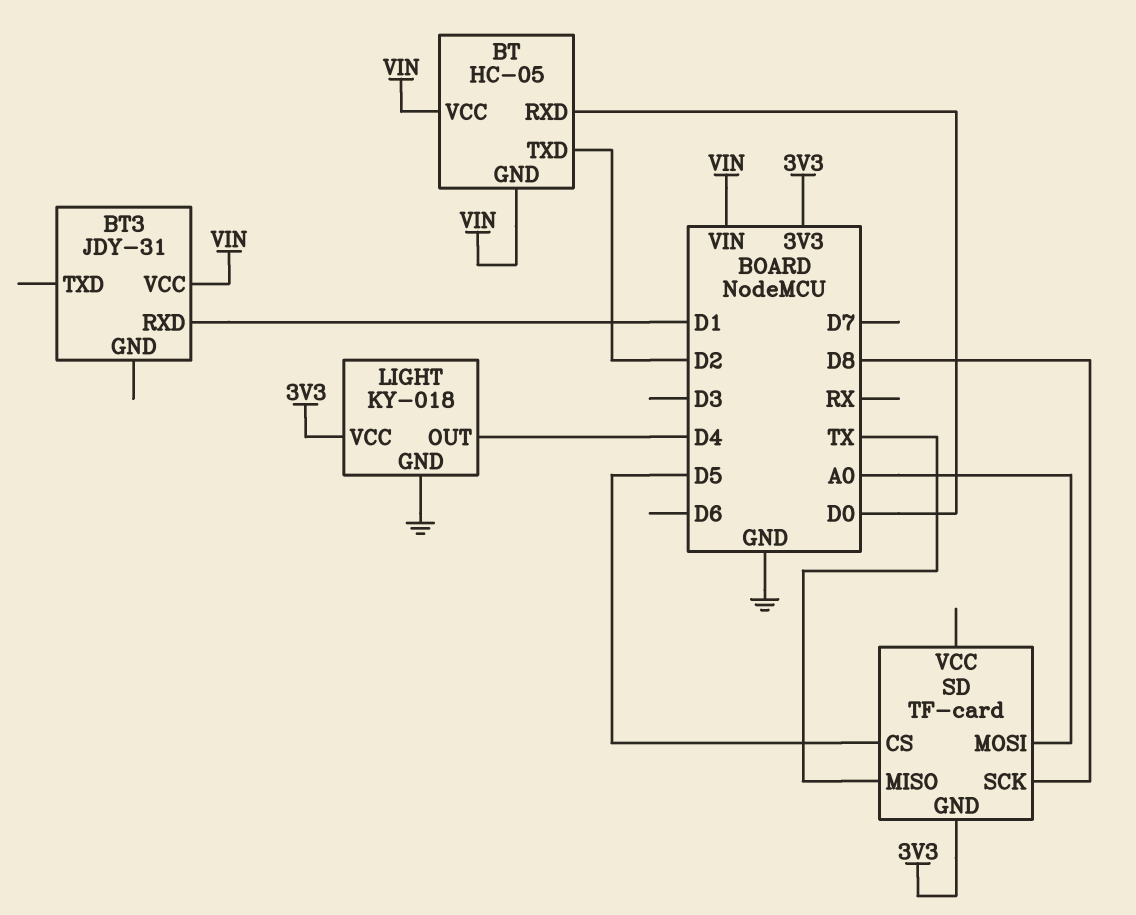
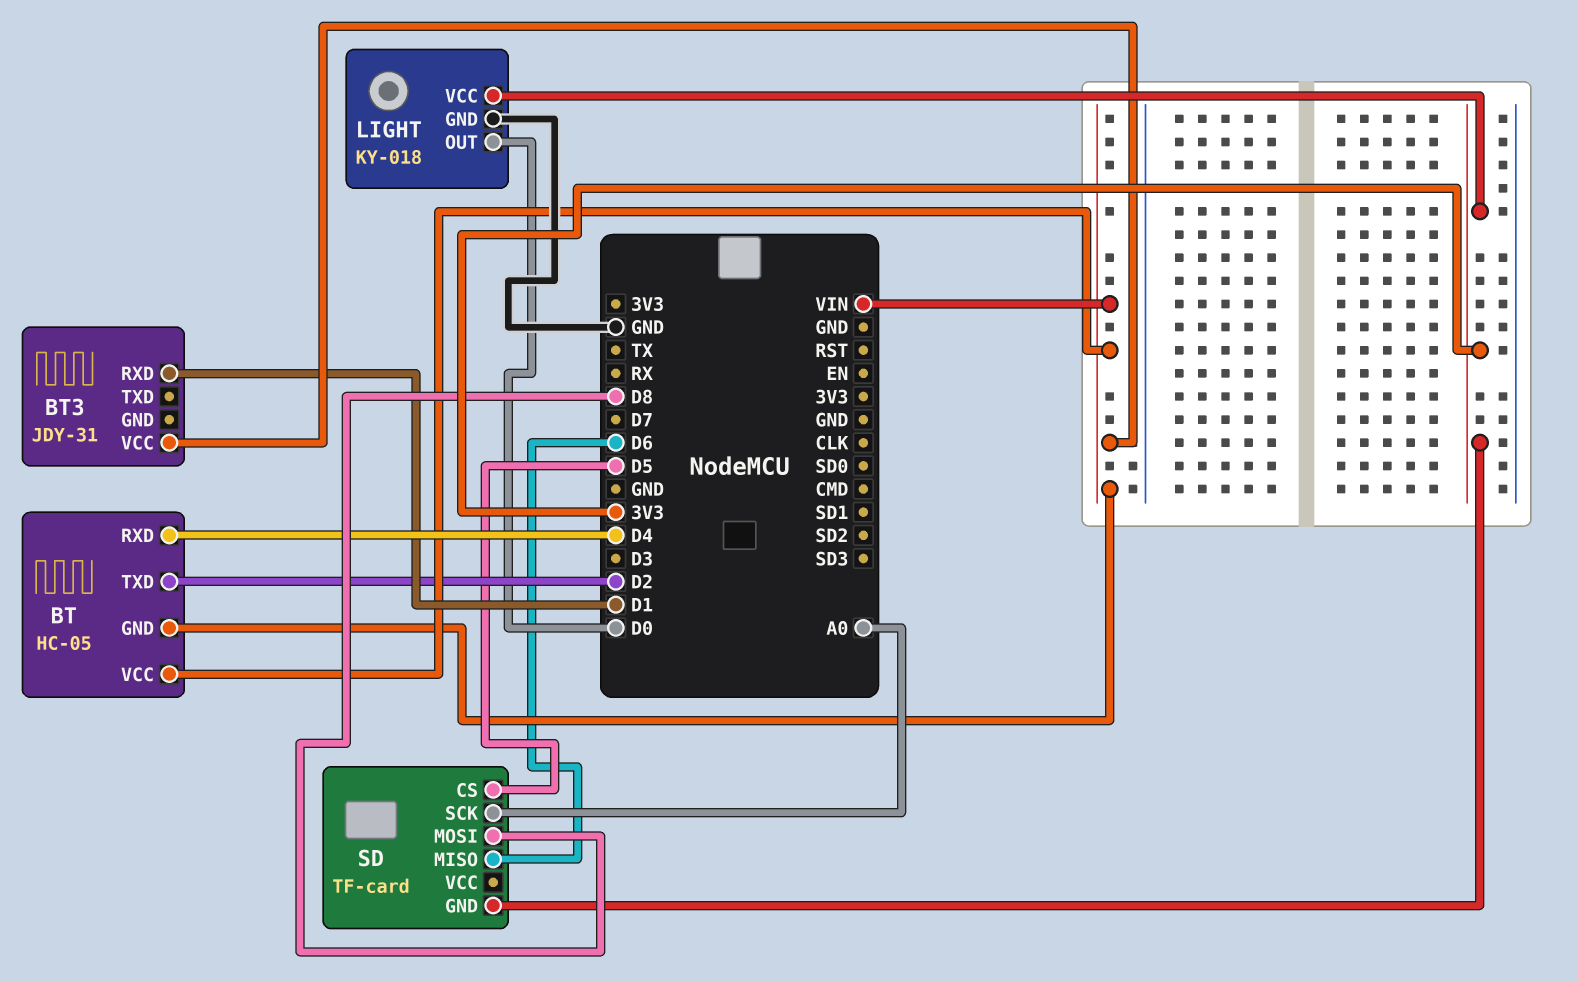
BT pin RXD: D0 -> D4
LIGHT pin OUT: D4 -> D0
SD pin MISO: TX -> D6
SD pin MOSI: A0 -> D8
SD pin SCK: D8 -> A0

